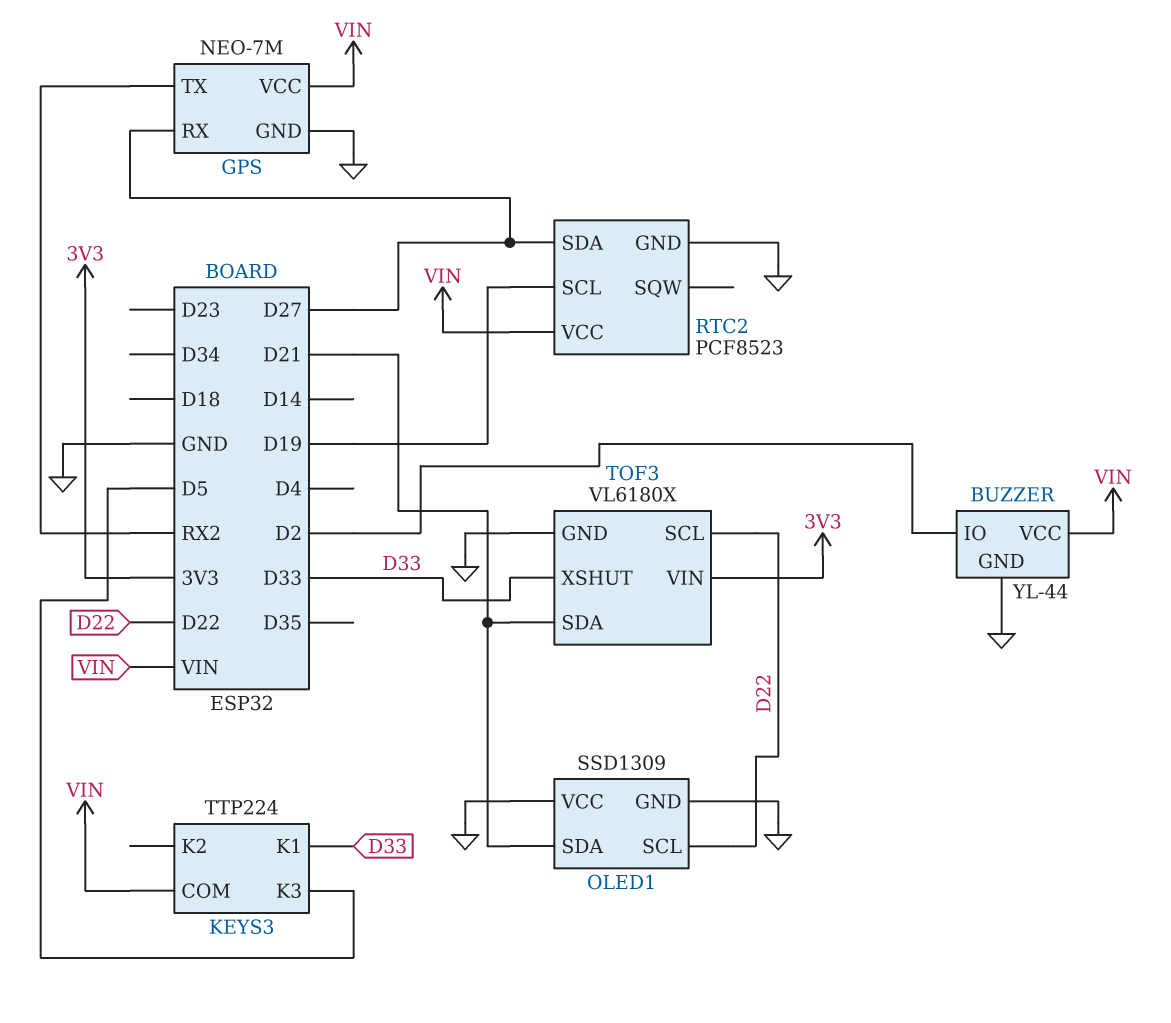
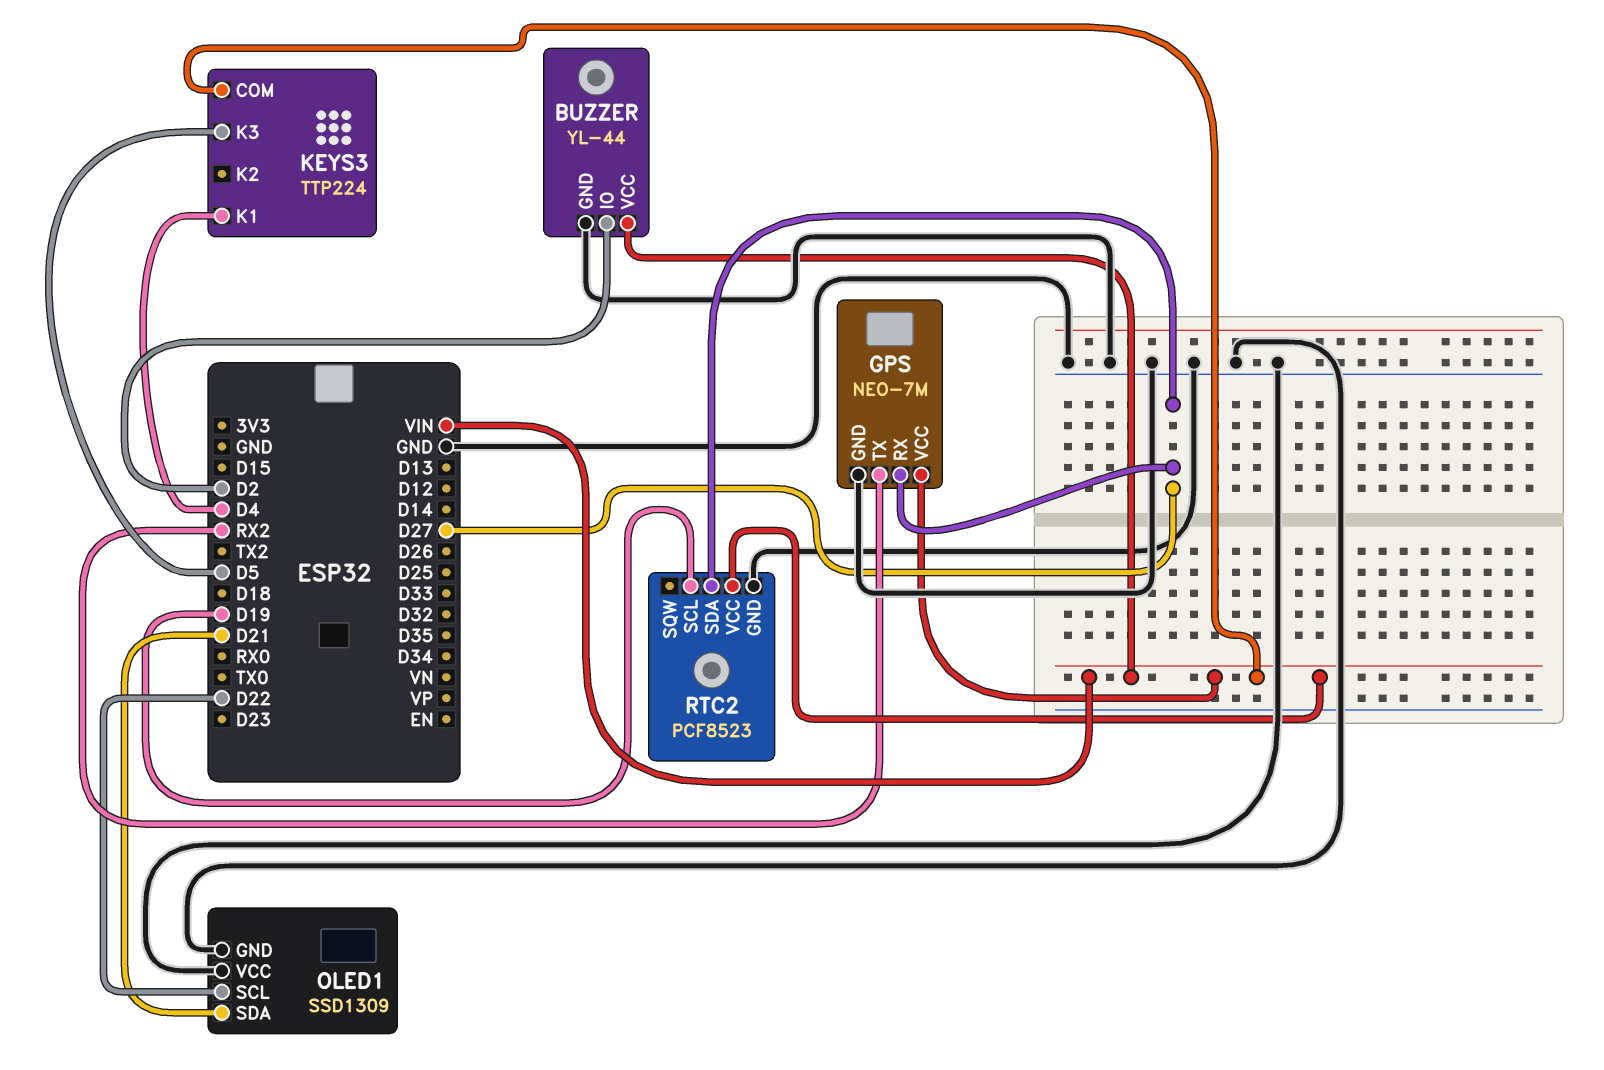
KEYS3 pin K1: D33 -> D4
TOF3: VL6180X -> none
TOF3 pin GND: GND -> none
TOF3 pin SCL: D22 -> none
TOF3 pin SDA: D21 -> none
TOF3 pin VIN: 3V3 -> none
TOF3 pin XSHUT: D33 -> none

